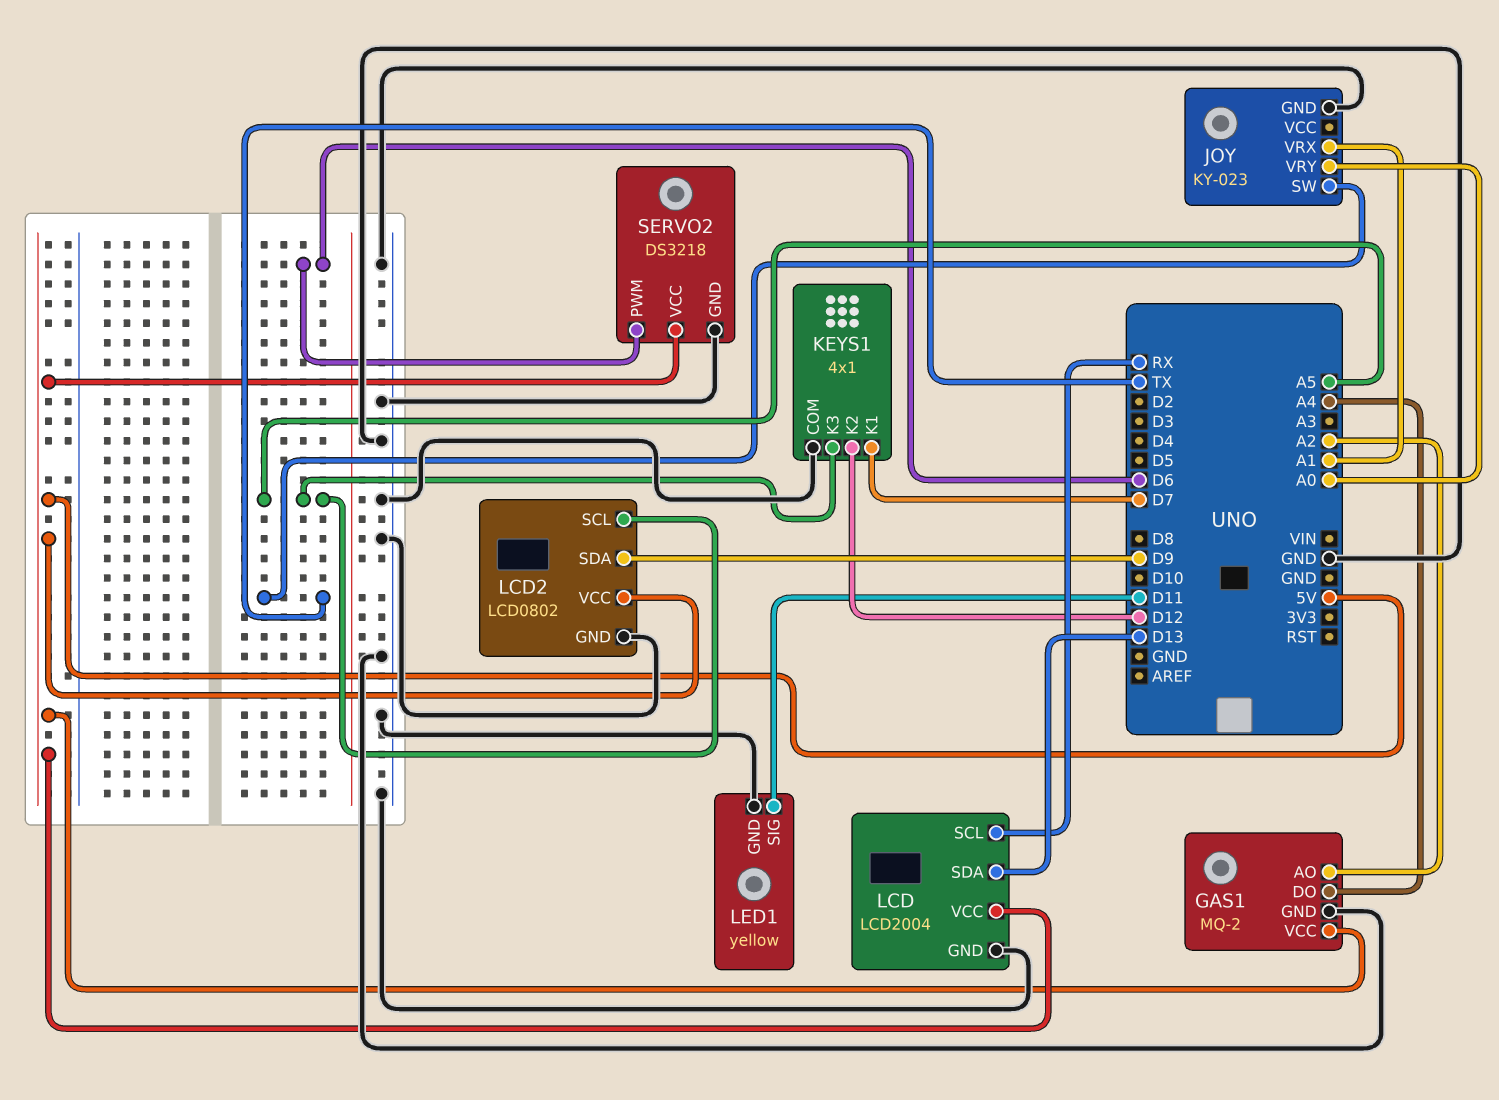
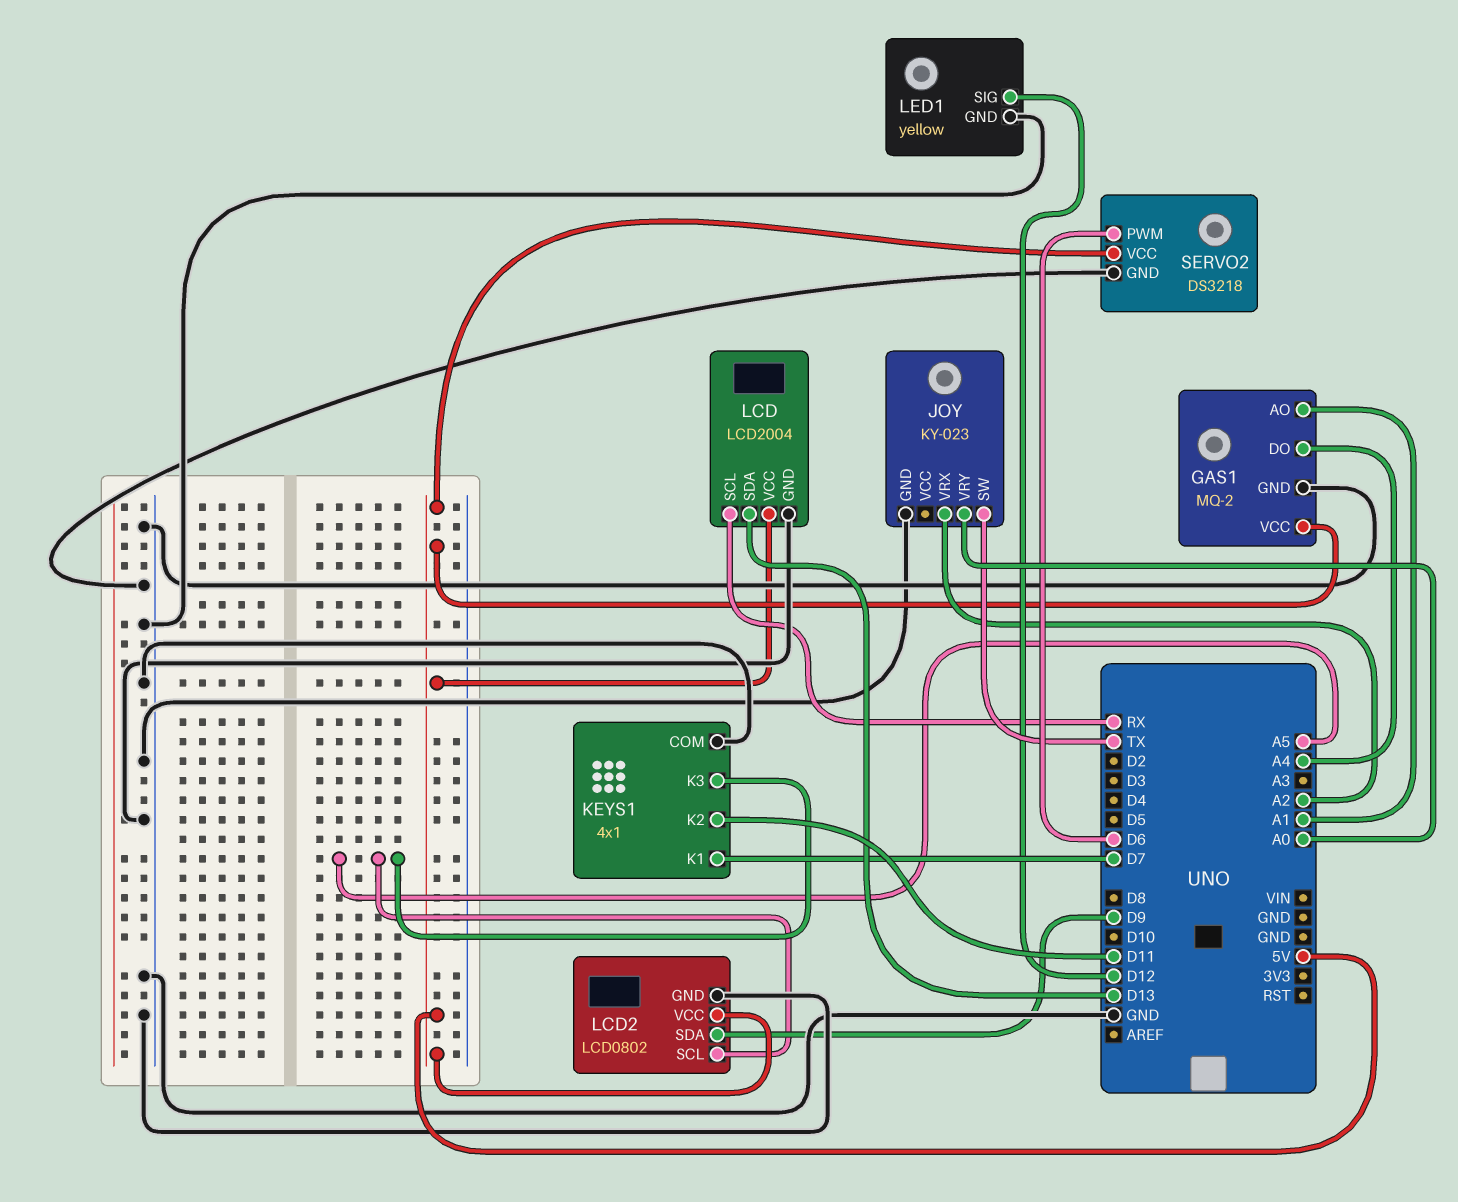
GAS1 pin AO: A2 -> A1
JOY pin VRX: A1 -> A2
KEYS1 pin K2: D12 -> D11
LED1 pin SIG: D11 -> D12

